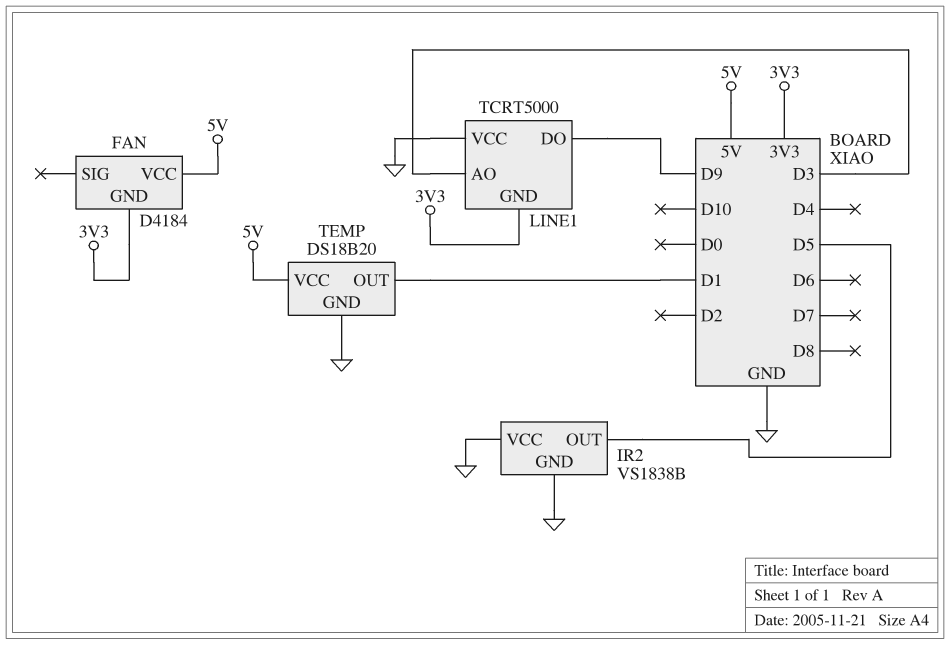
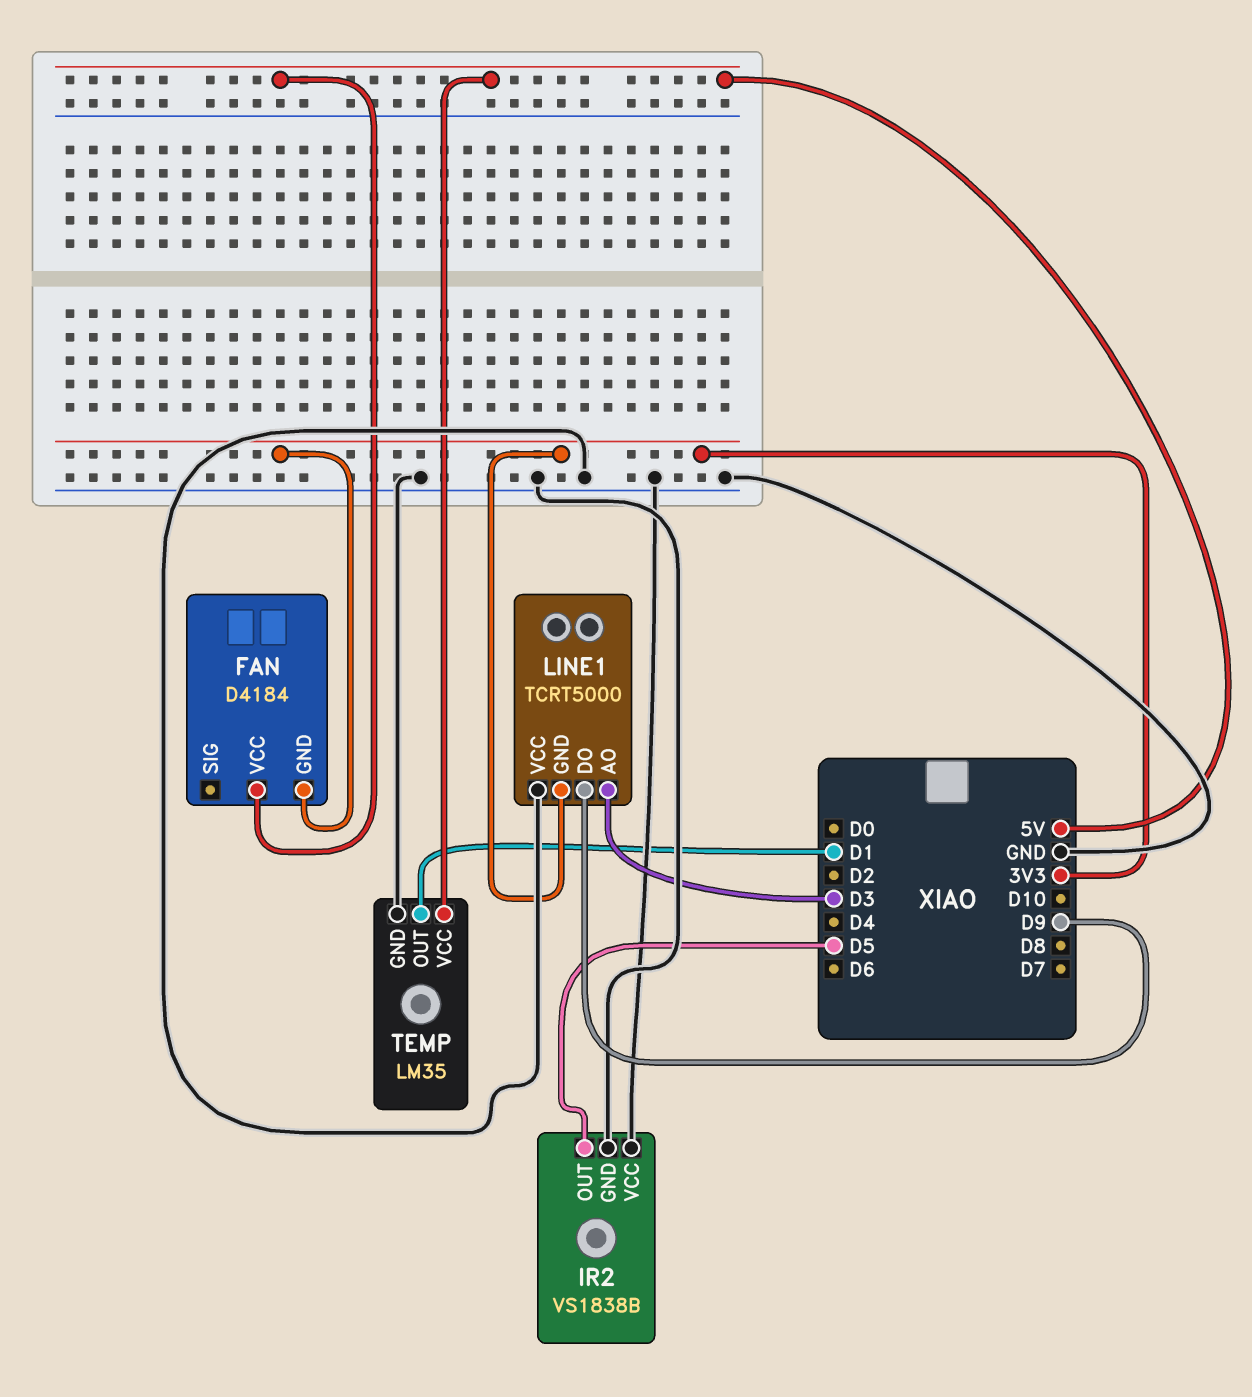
TEMP: DS18B20 -> LM35

